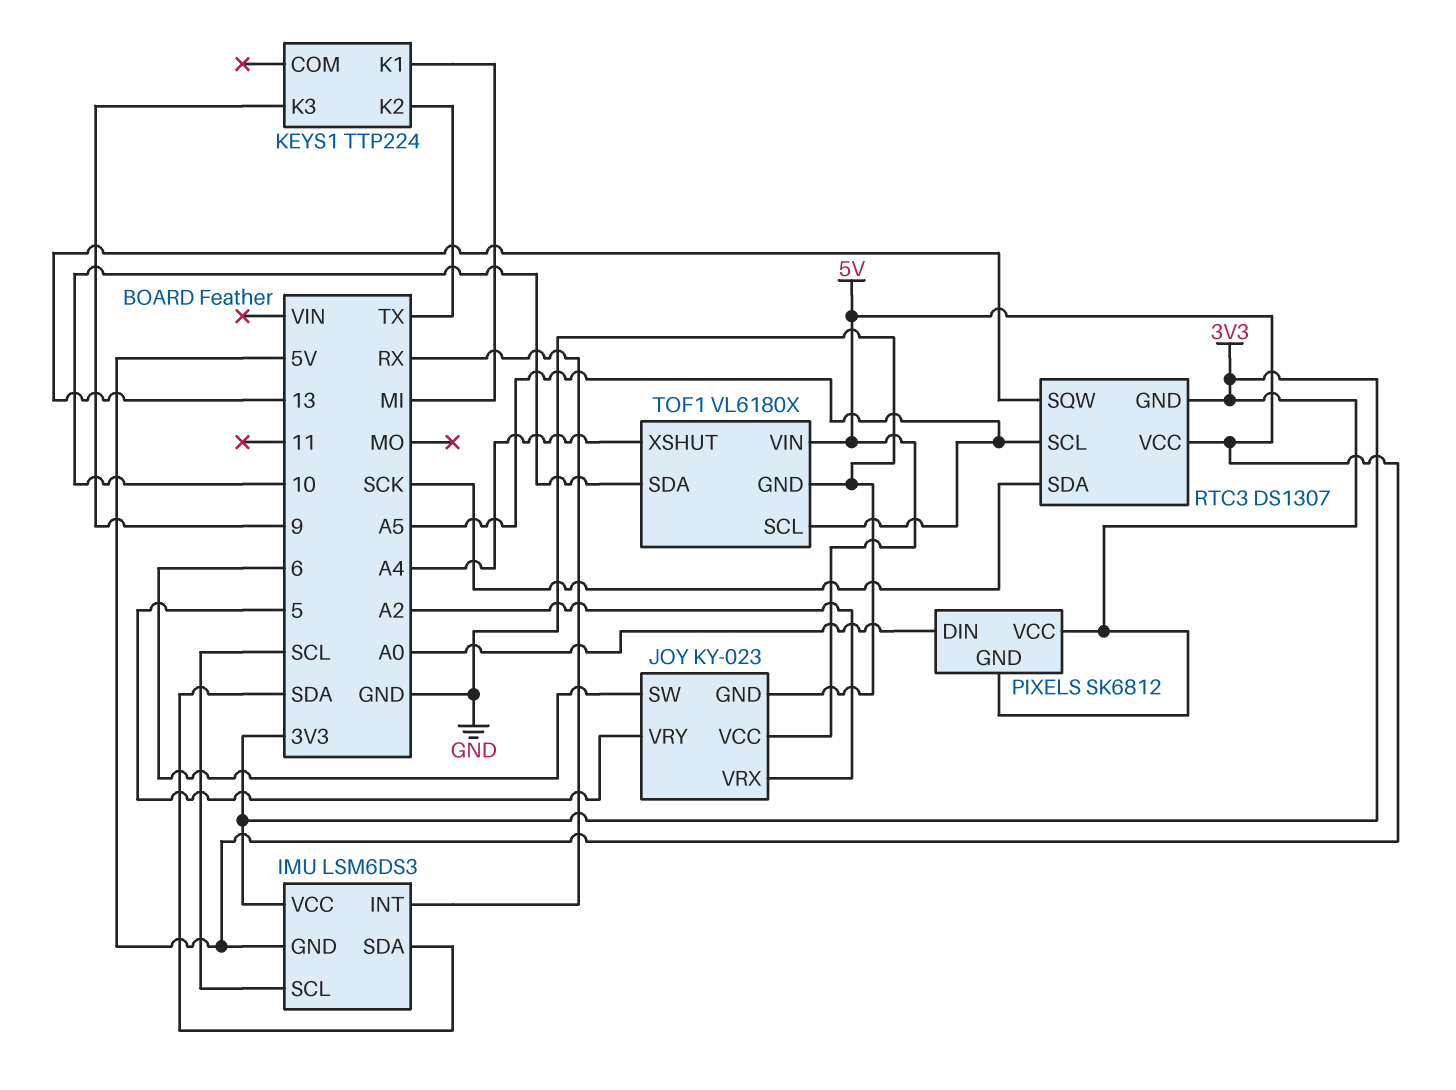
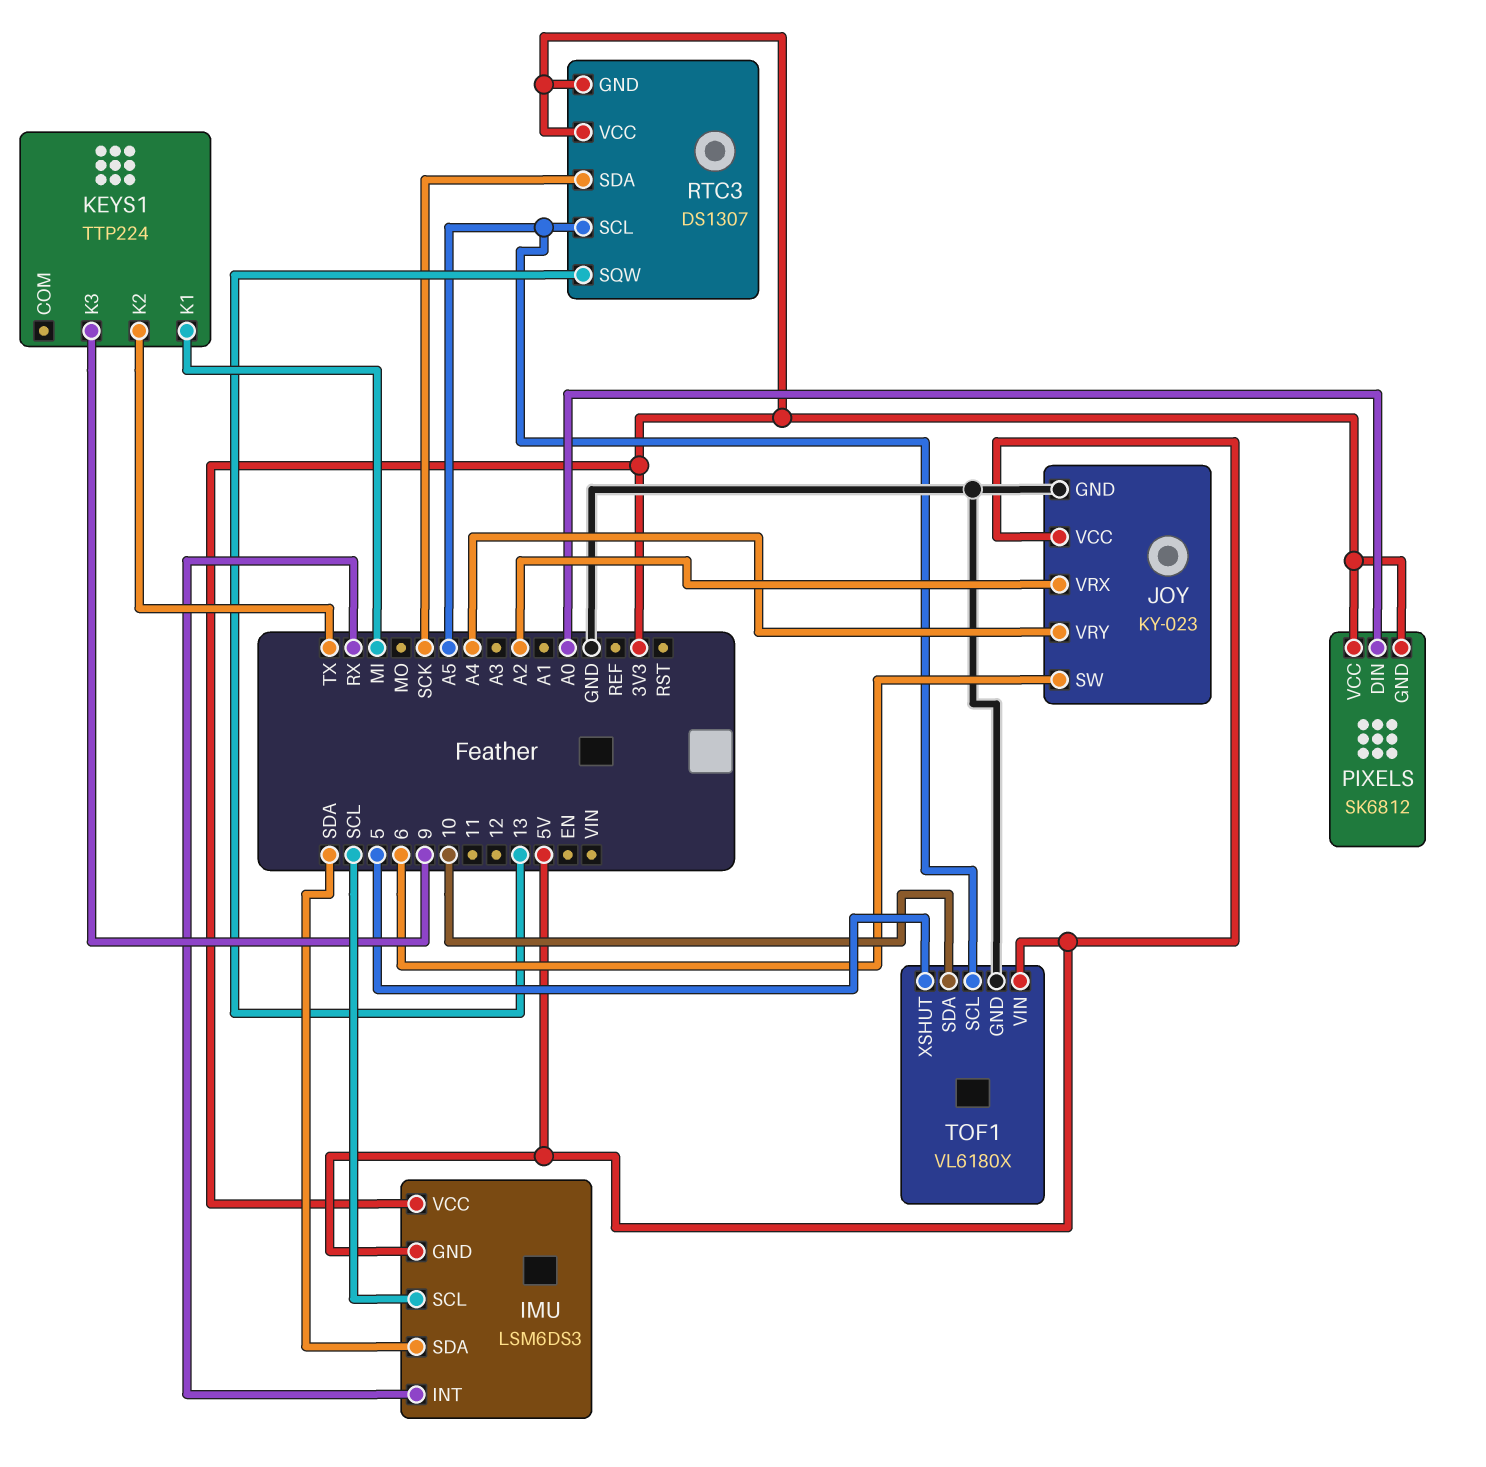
JOY pin VRY: 5 -> A4
RTC3 pin VCC: 5V -> 3V3
TOF1 pin XSHUT: A4 -> 5

